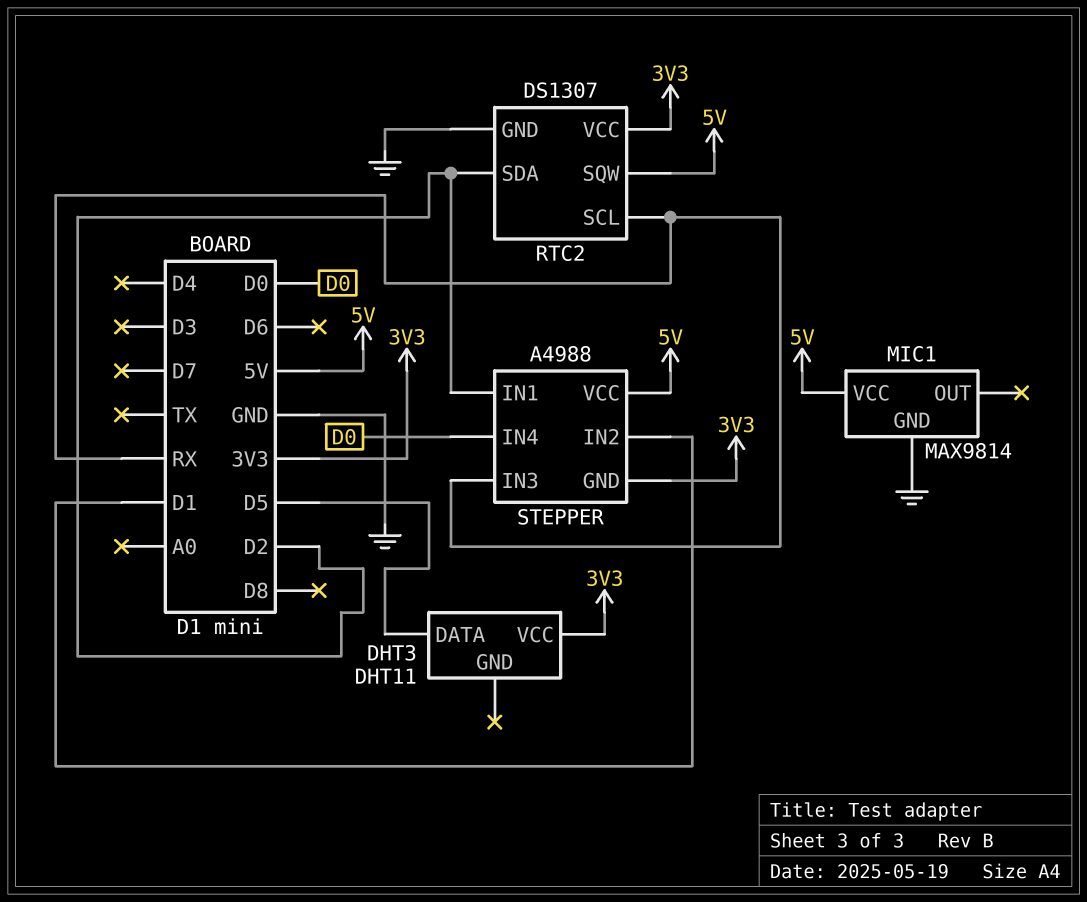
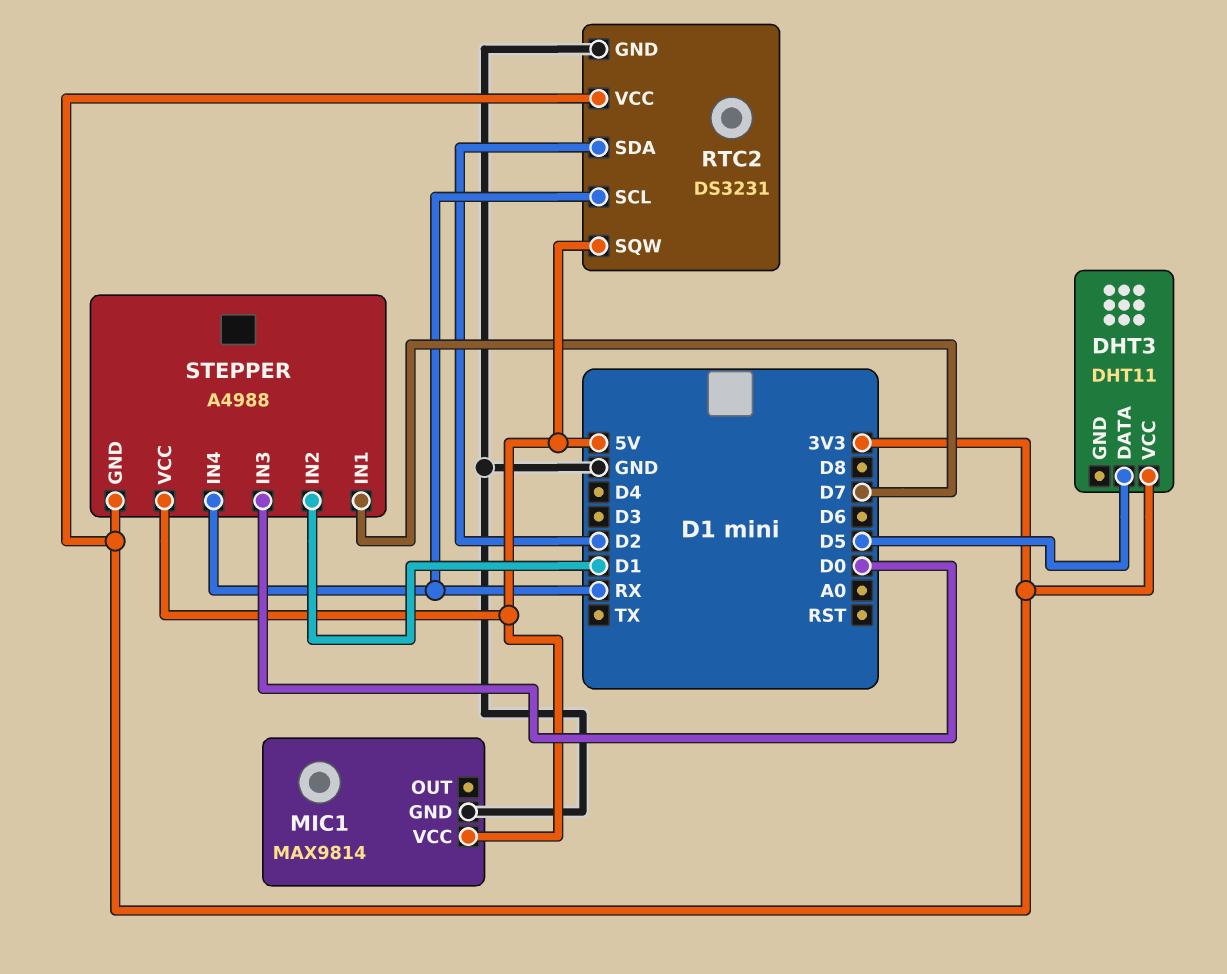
RTC2: DS1307 -> DS3231
STEPPER pin IN1: D2 -> D7
STEPPER pin IN3: RX -> D0
STEPPER pin IN4: D0 -> RX

